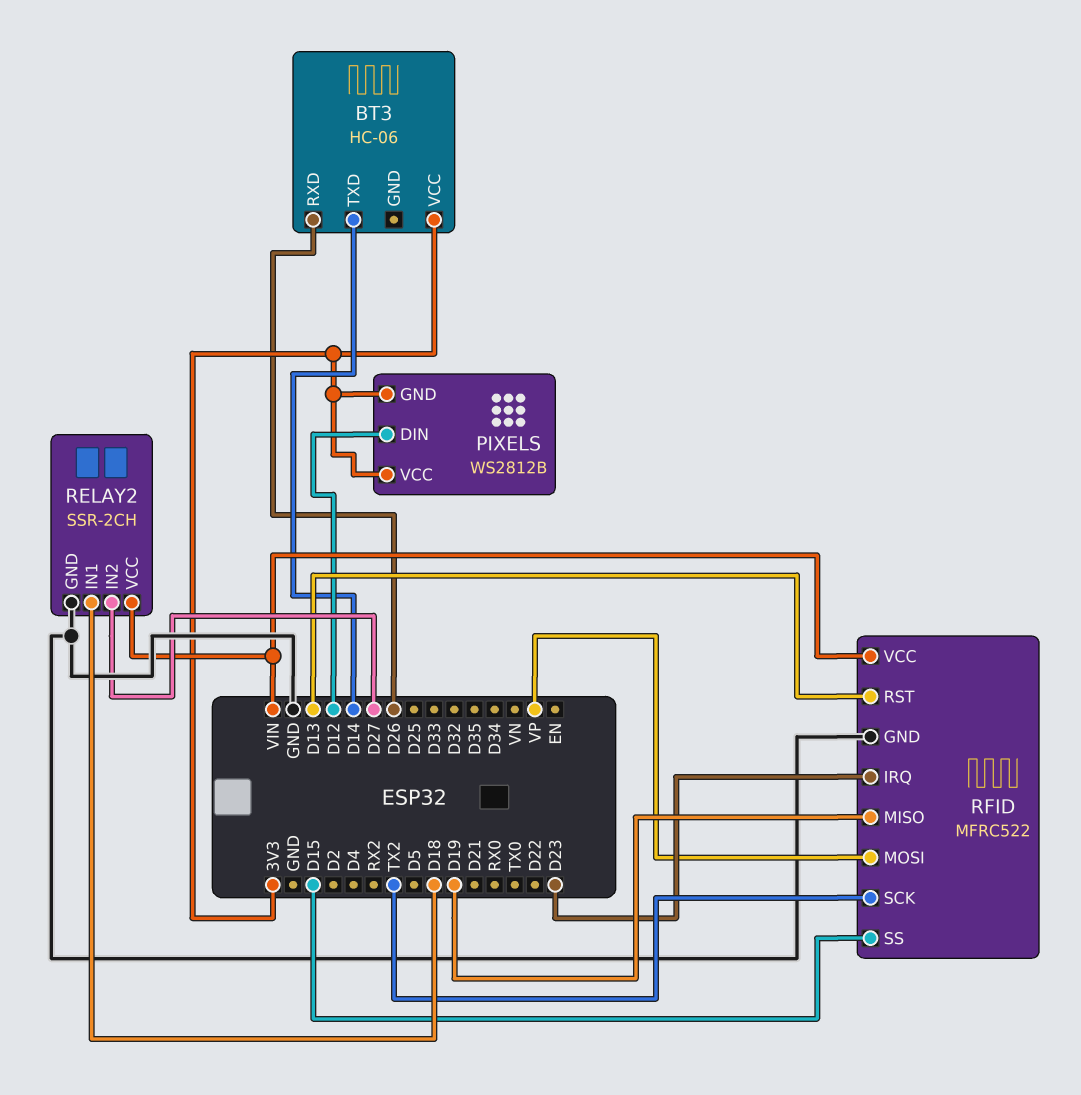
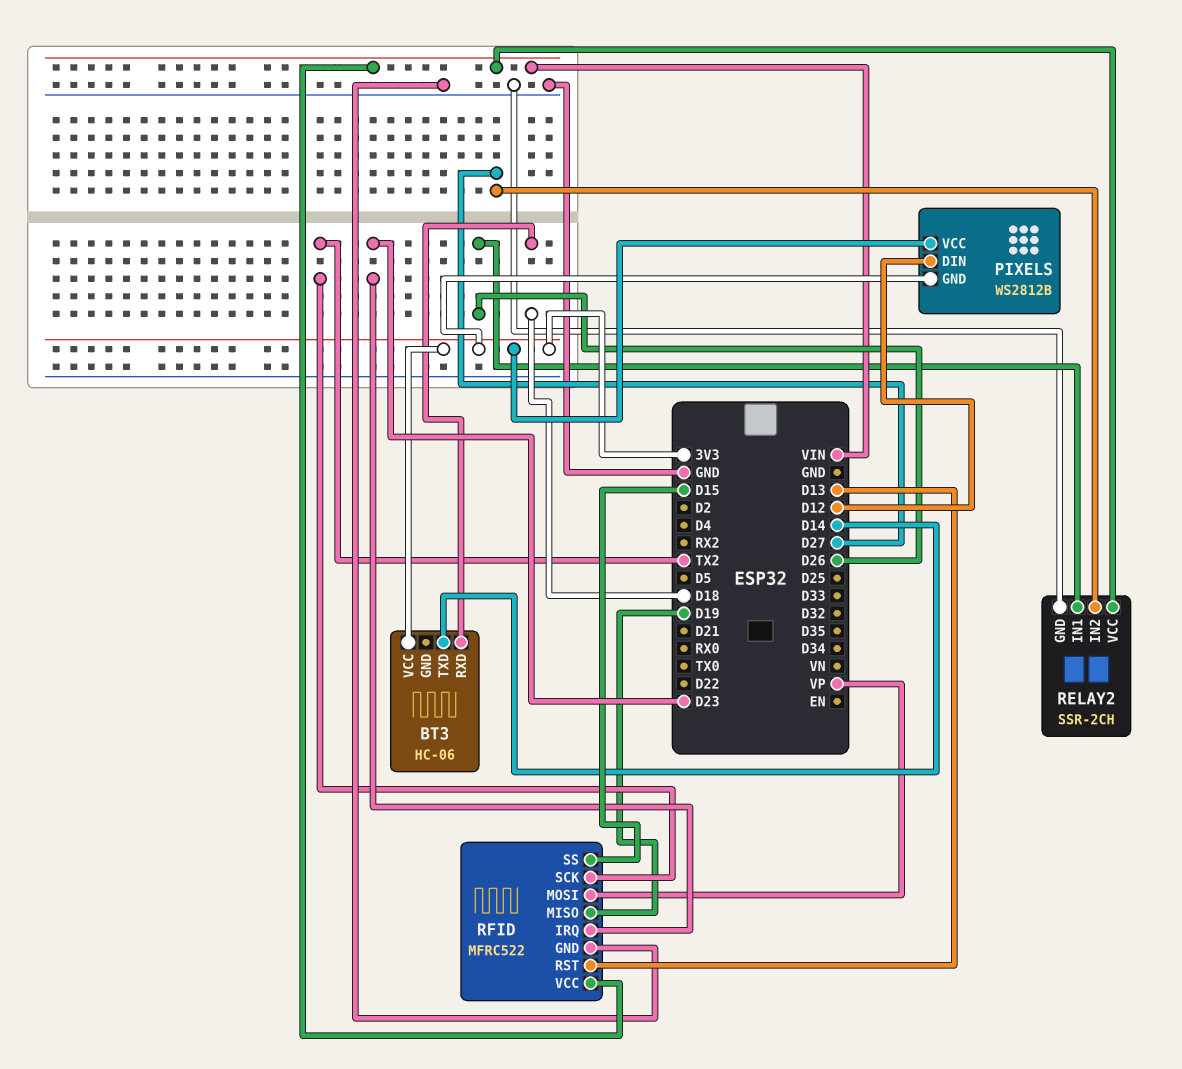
BT3 pin RXD: D26 -> D18
RELAY2 pin IN1: D18 -> D26

